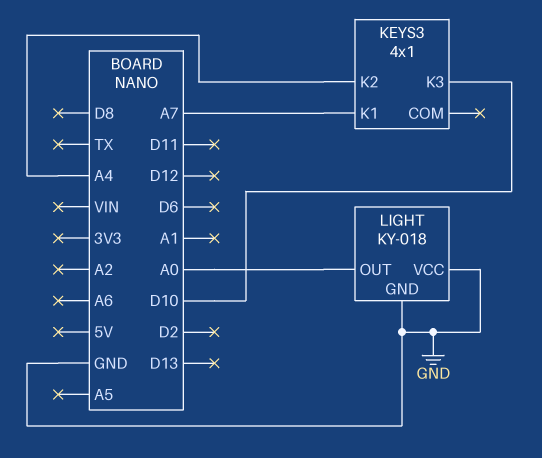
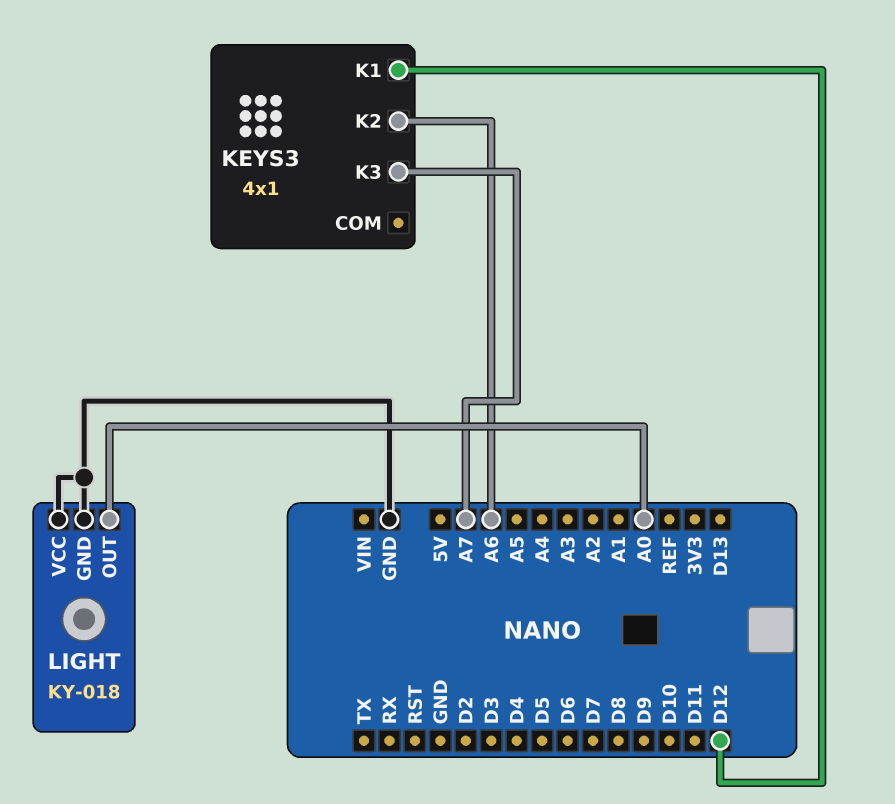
KEYS3 pin K1: A7 -> D12
KEYS3 pin K2: A4 -> A6
KEYS3 pin K3: D10 -> A7

